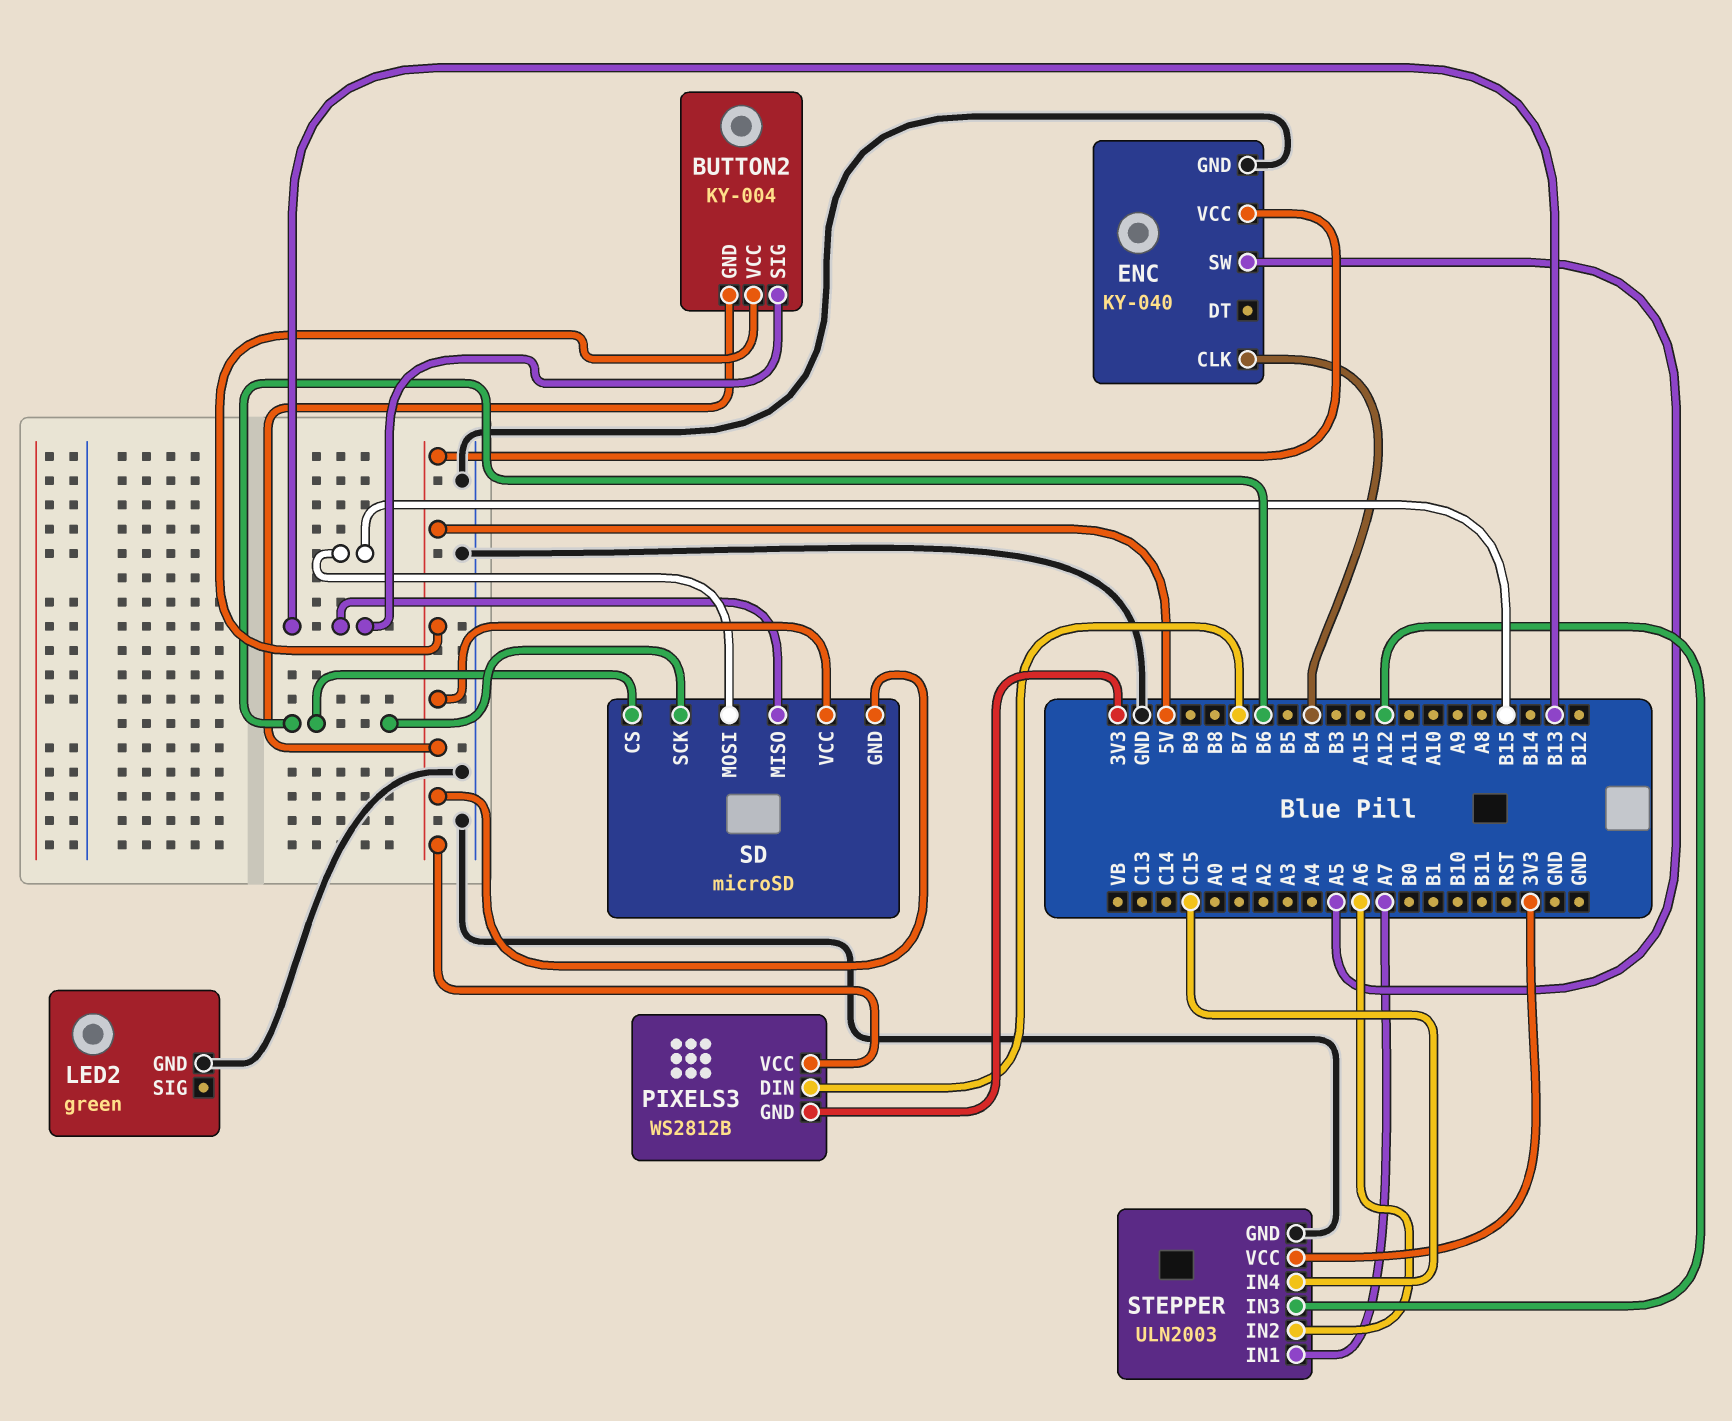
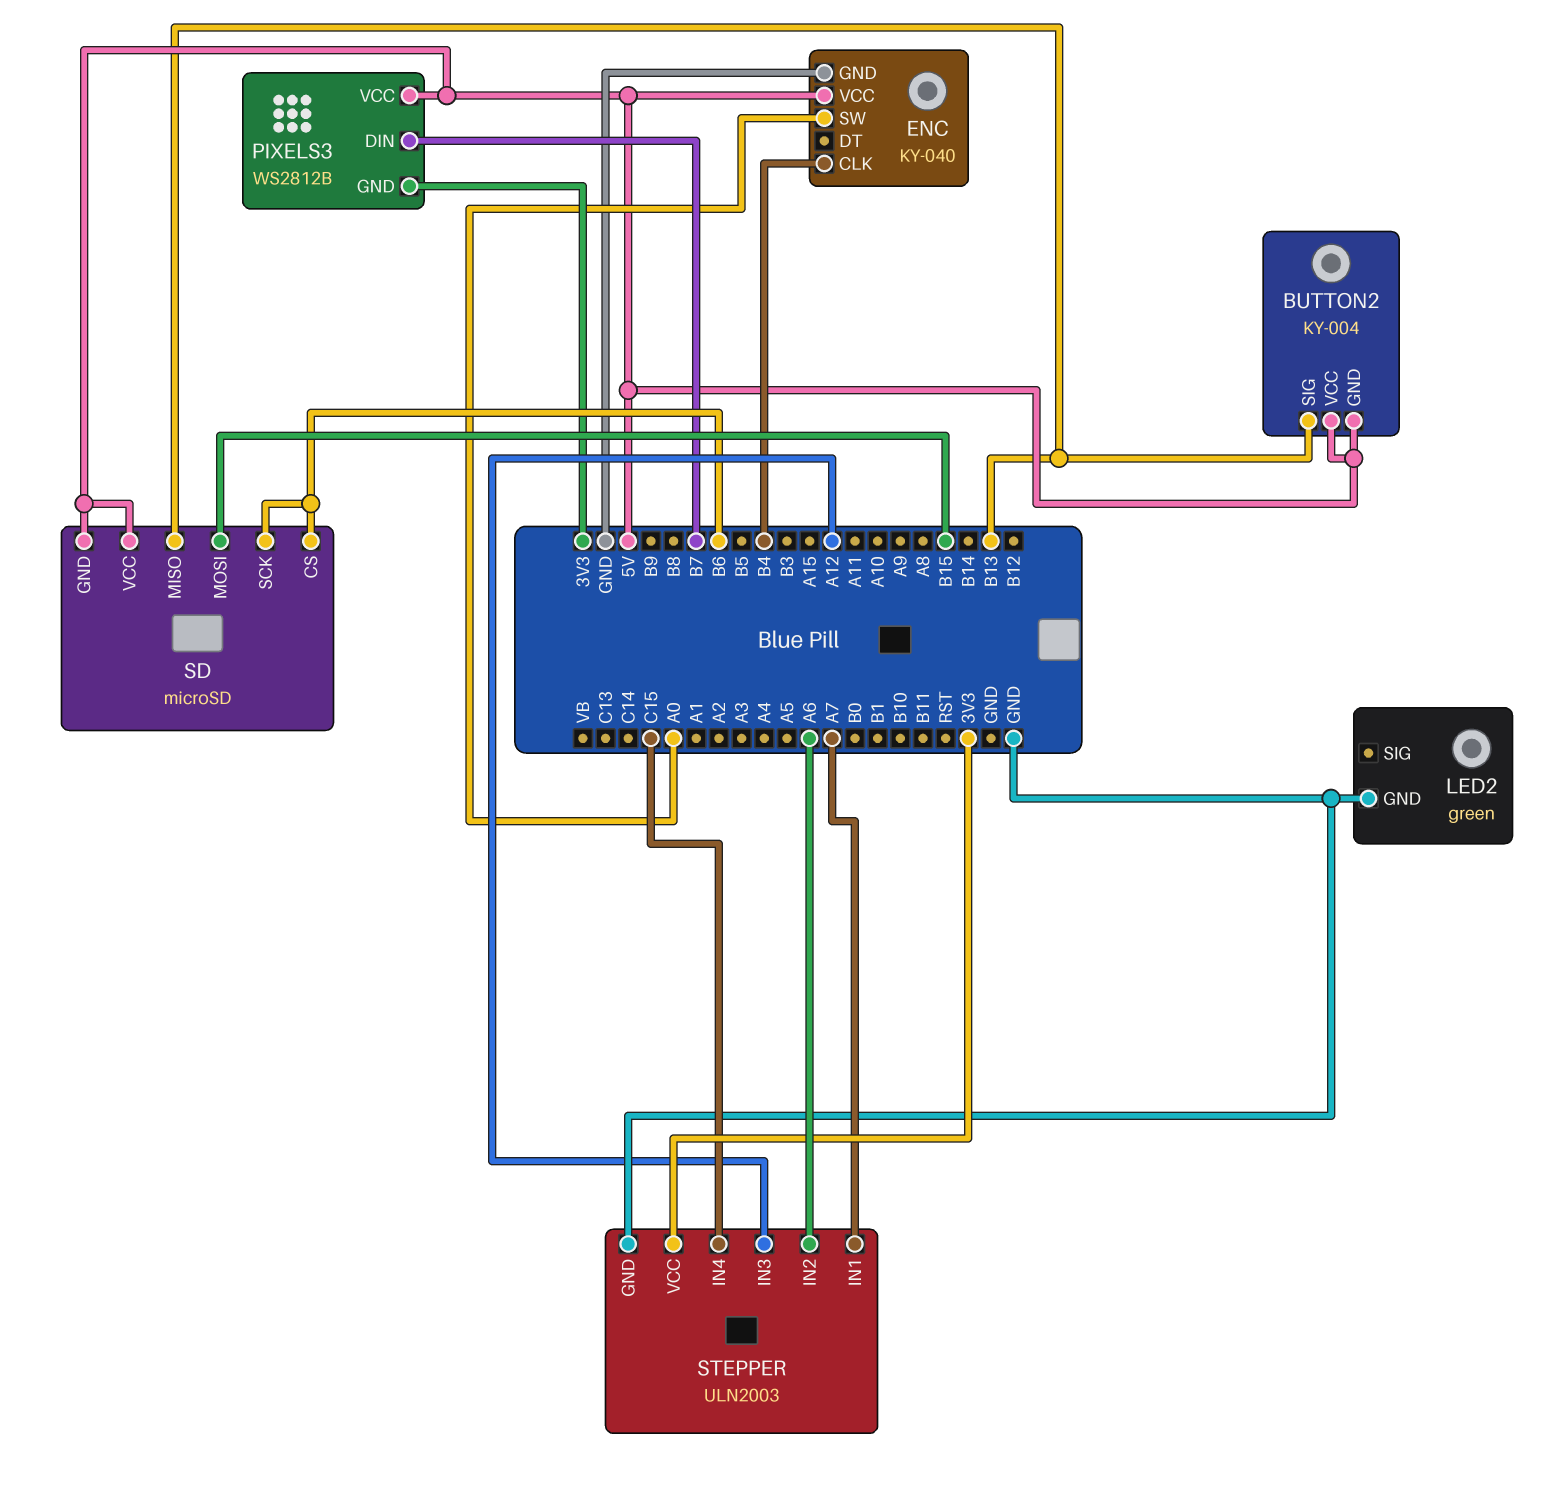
ENC pin SW: A5 -> A0

